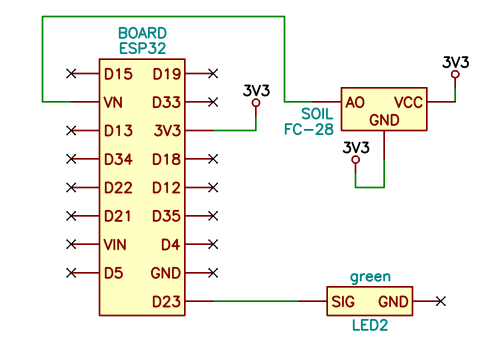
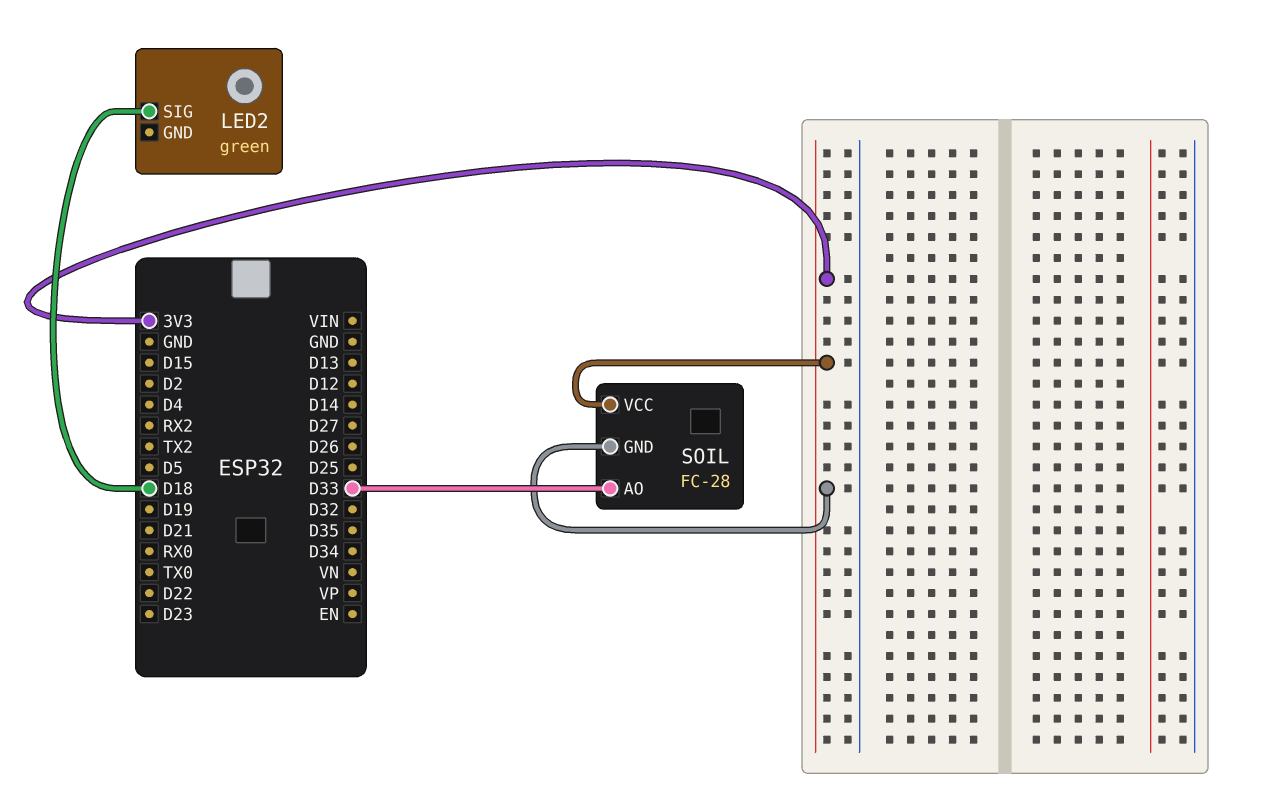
LED2 pin SIG: D23 -> D18
SOIL pin AO: VN -> D33

